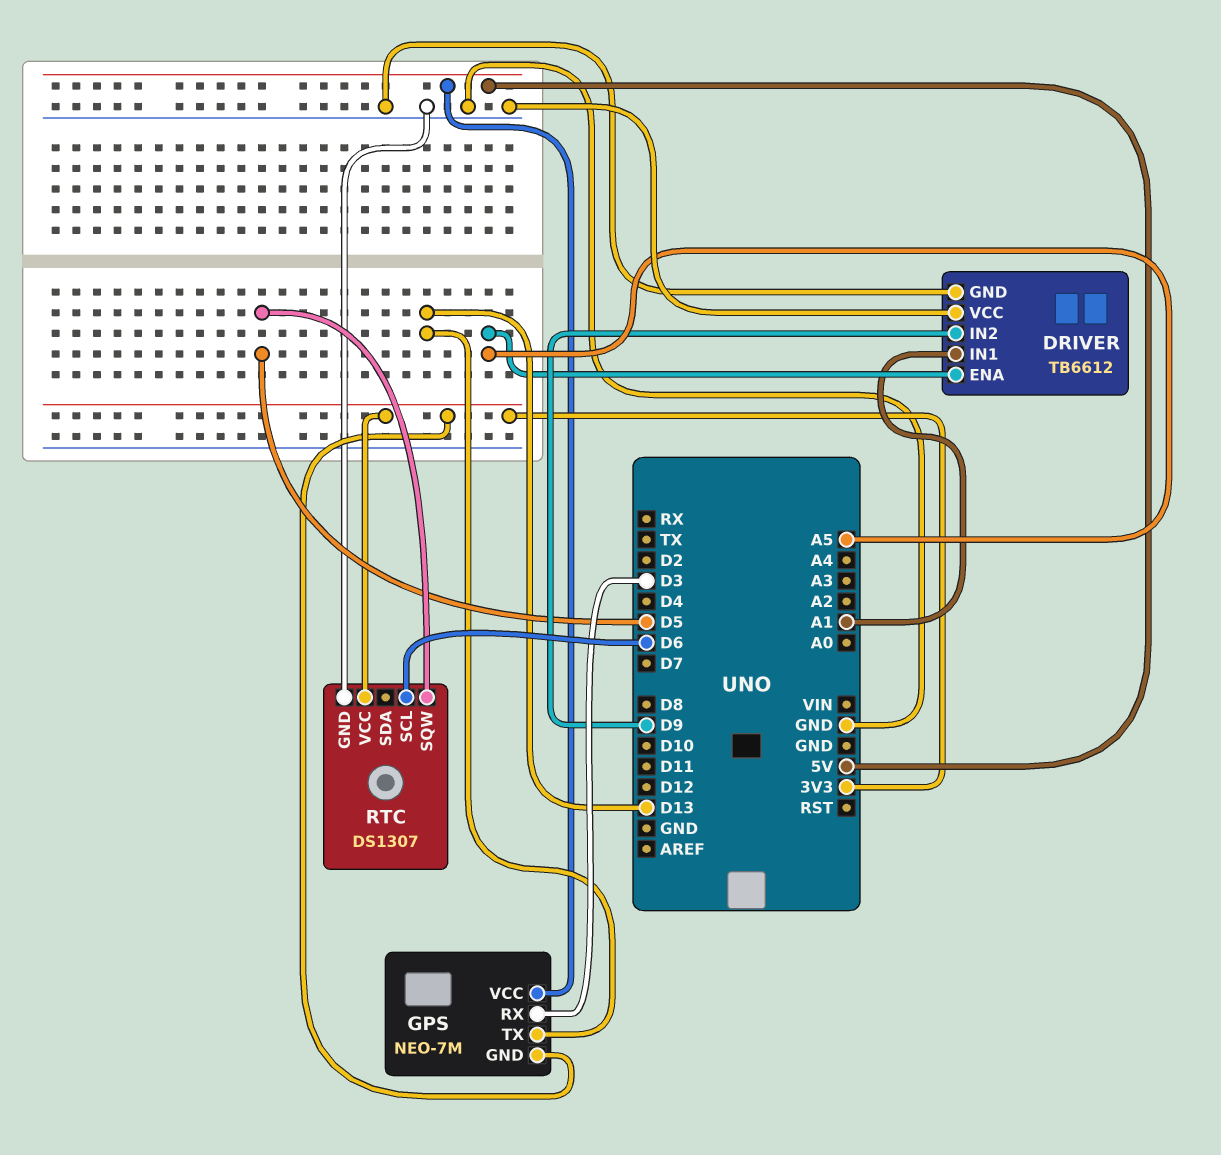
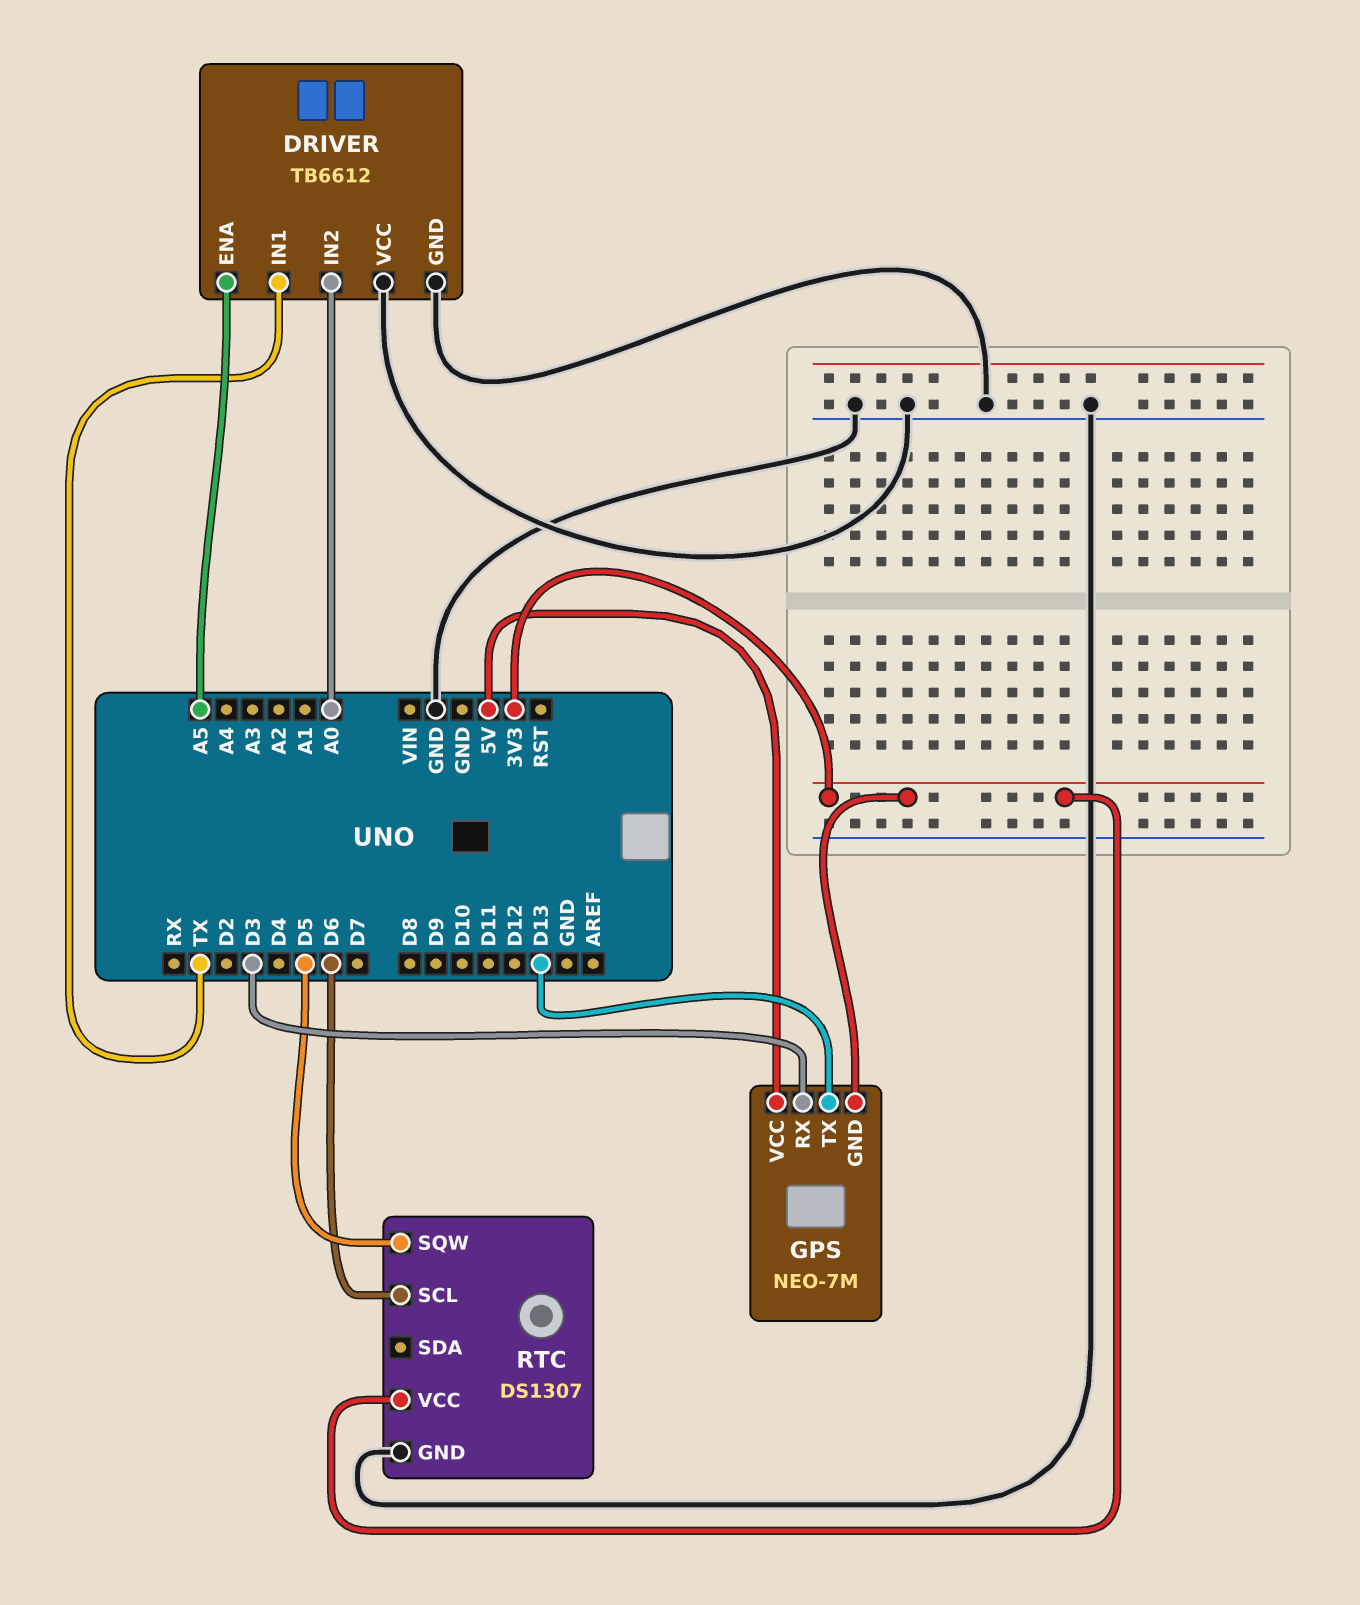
DRIVER pin IN1: A1 -> TX
DRIVER pin IN2: D9 -> A0

